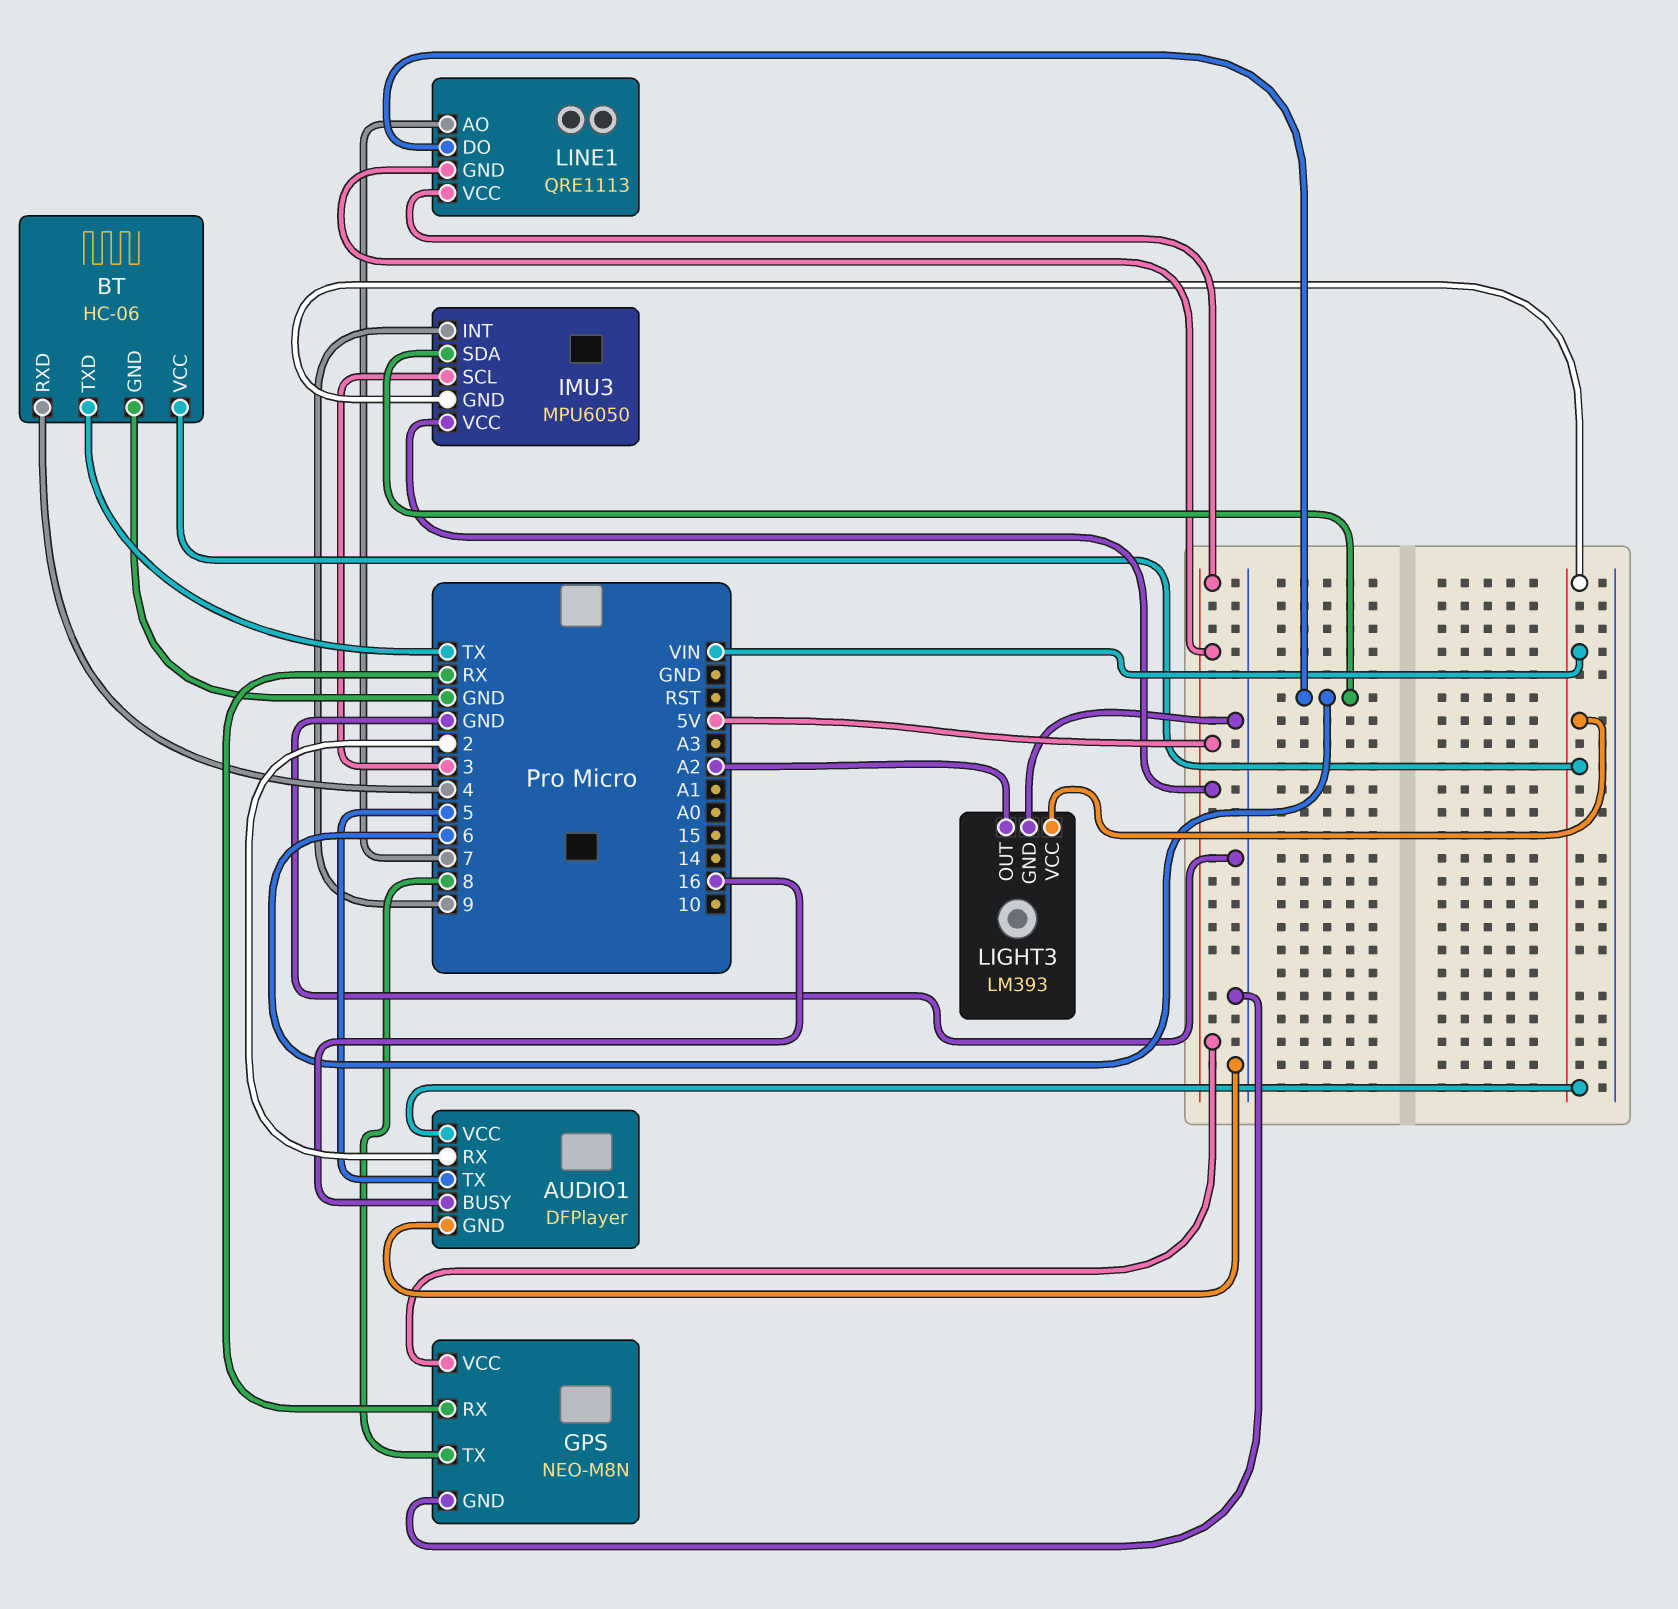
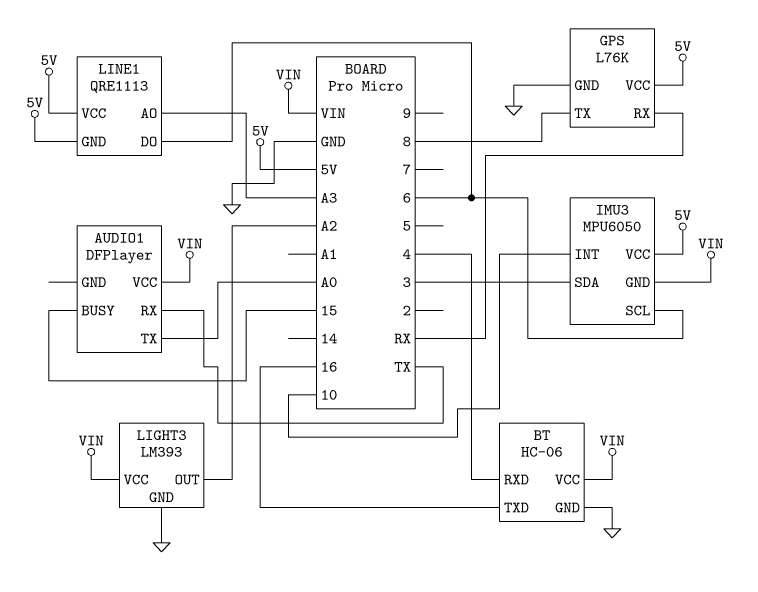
AUDIO1 pin BUSY: 16 -> 15
AUDIO1 pin GND: GND -> none
AUDIO1 pin RX: 2 -> TX
AUDIO1 pin TX: 5 -> A0
BT pin TXD: TX -> 16
GPS: NEO-M8N -> L76K
IMU3 pin INT: 9 -> 10
IMU3 pin SCL: 3 -> 6
IMU3 pin SDA: 6 -> 3
LINE1 pin AO: 7 -> A3

